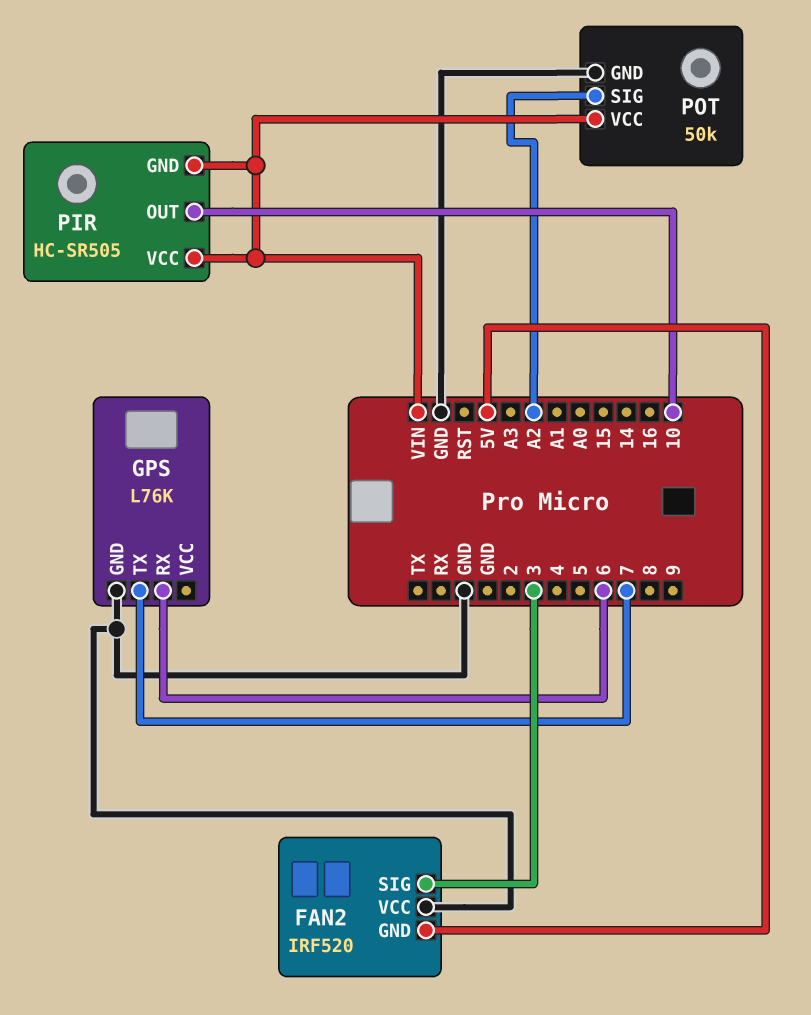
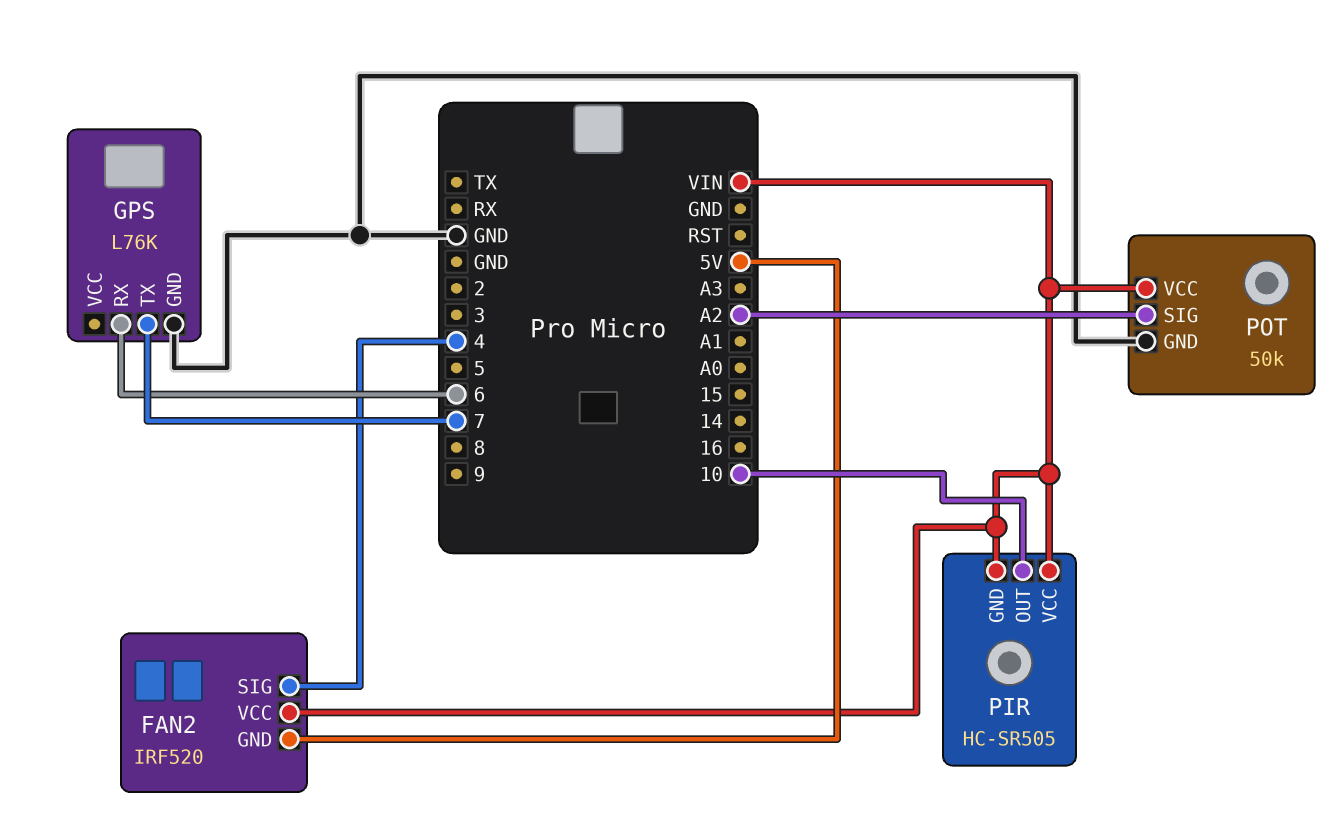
FAN2 pin SIG: 3 -> 4
FAN2 pin VCC: GND -> VIN

